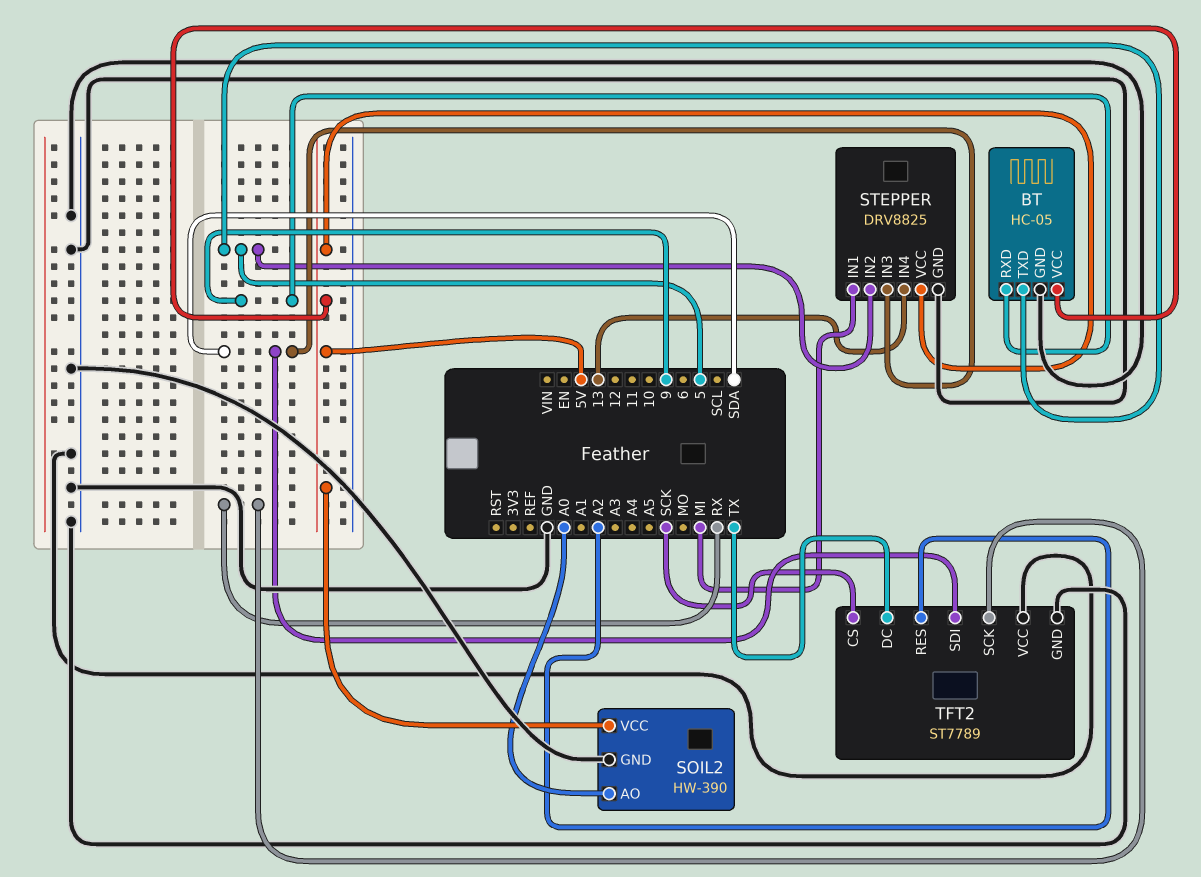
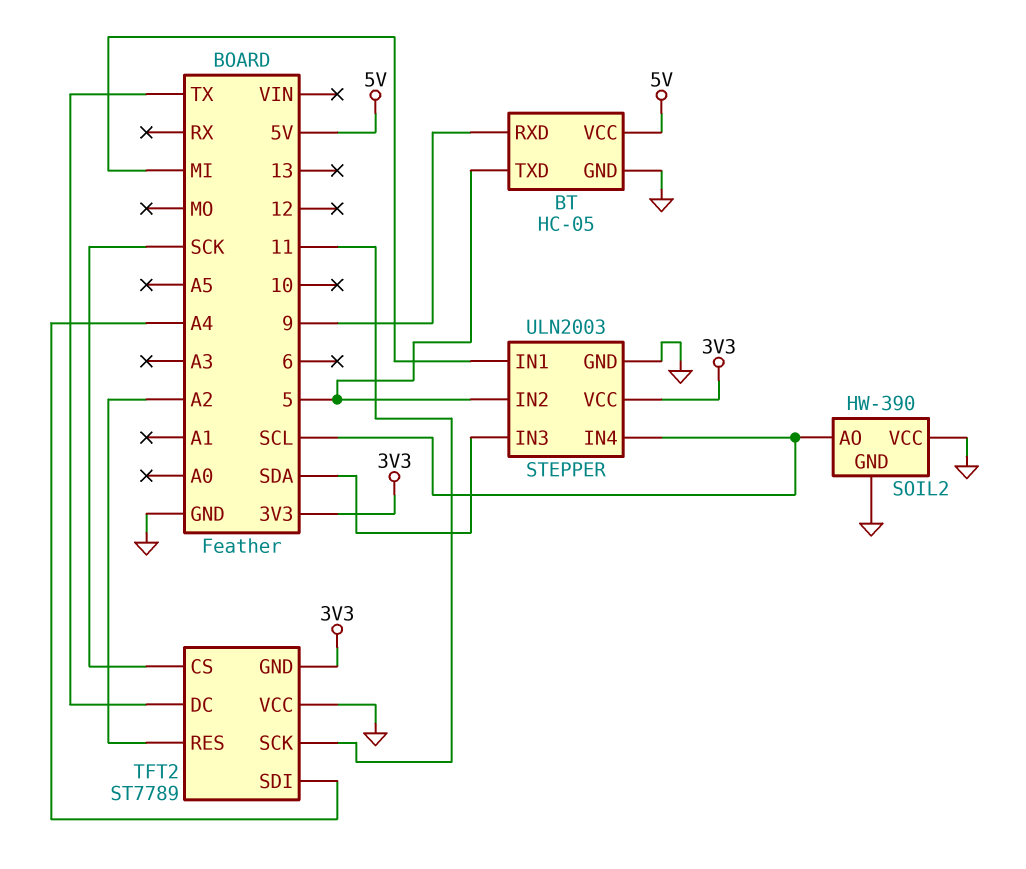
SOIL2 pin AO: A0 -> SCL
SOIL2 pin VCC: 5V -> GND
STEPPER: DRV8825 -> ULN2003
STEPPER pin IN4: 13 -> SCL
STEPPER pin VCC: 5V -> 3V3
TFT2 pin GND: GND -> 3V3
TFT2 pin SCK: RX -> 11
TFT2 pin SDI: SDA -> A4

